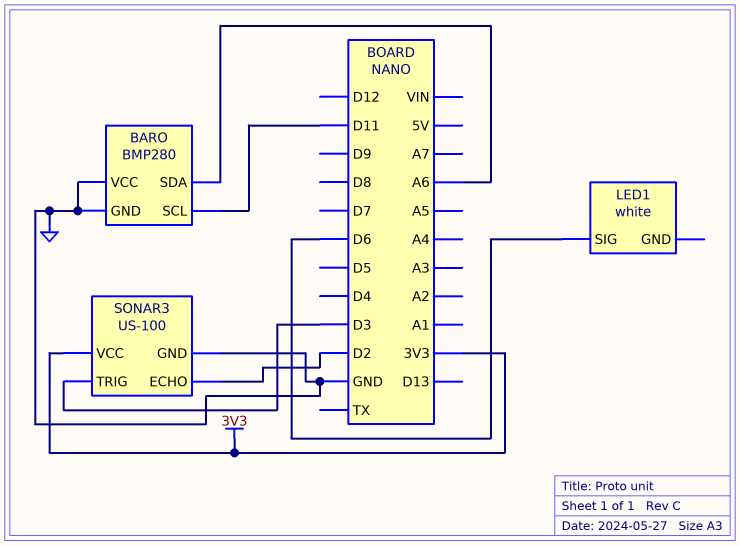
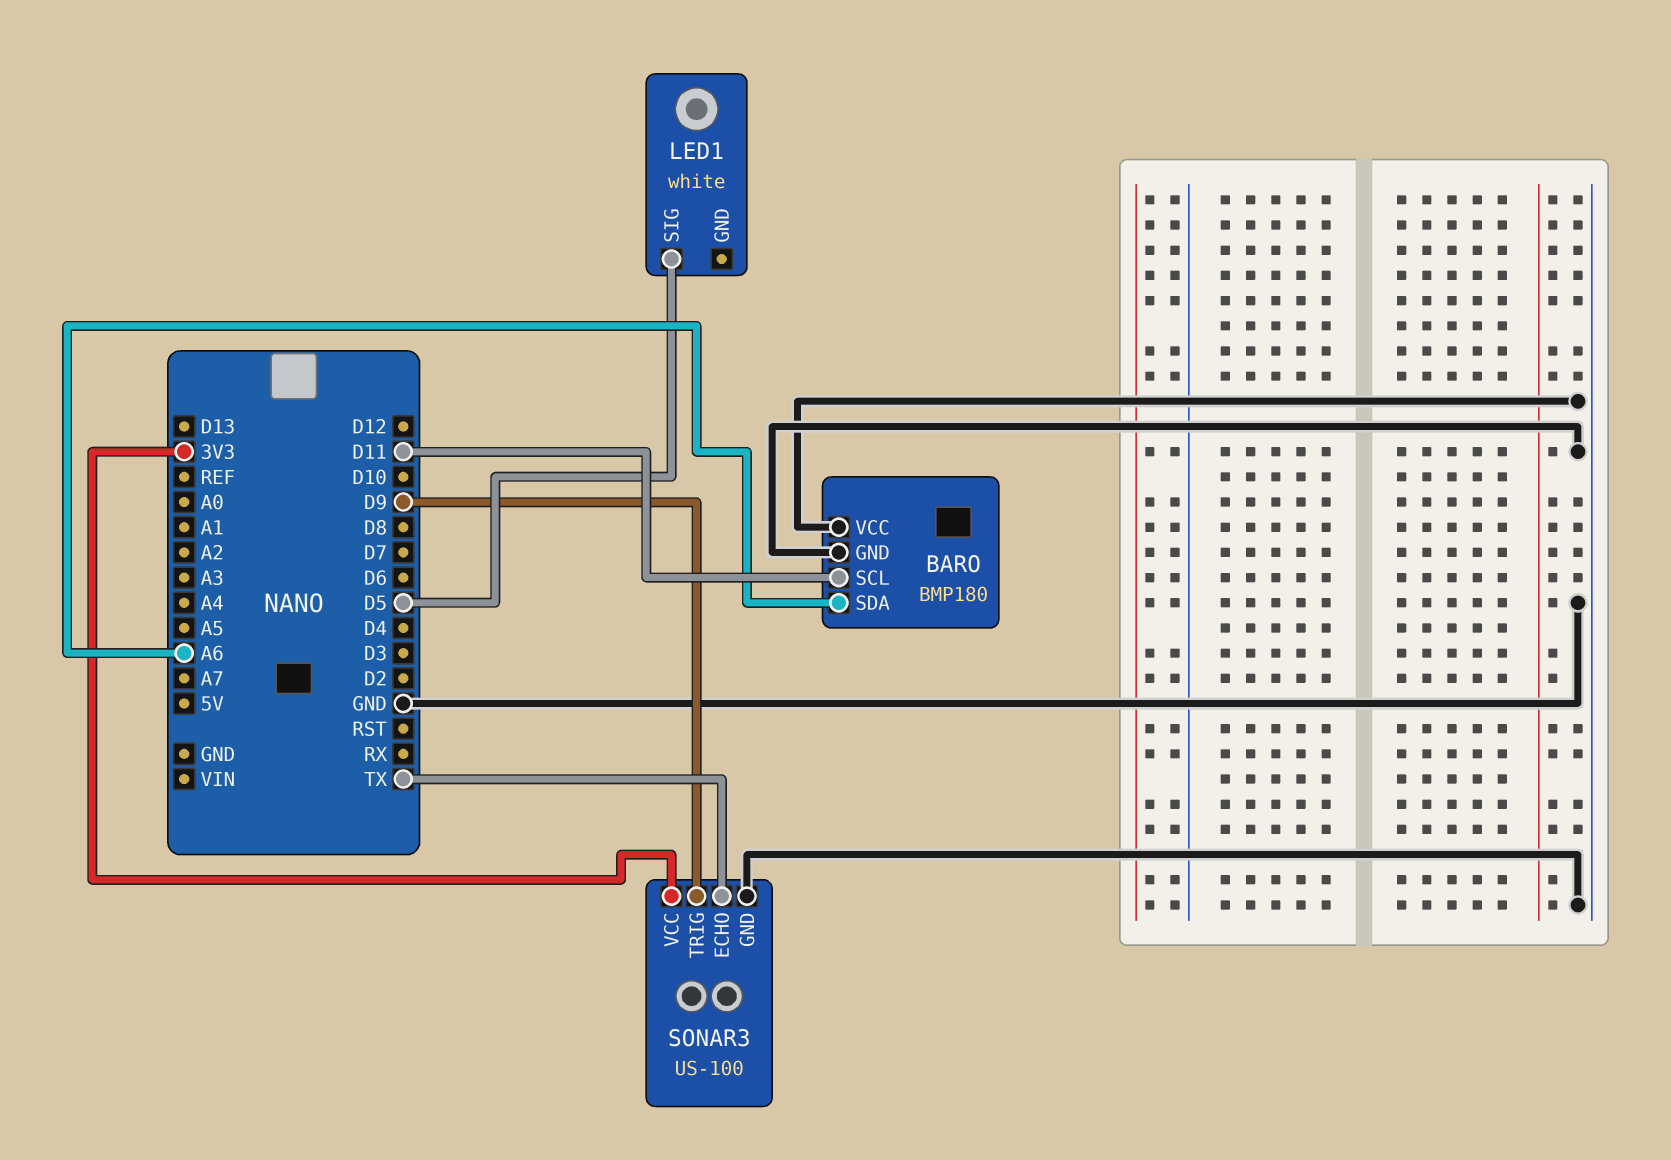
BARO: BMP280 -> BMP180
LED1 pin SIG: D6 -> D5
SONAR3 pin ECHO: D2 -> TX
SONAR3 pin TRIG: D3 -> D9

